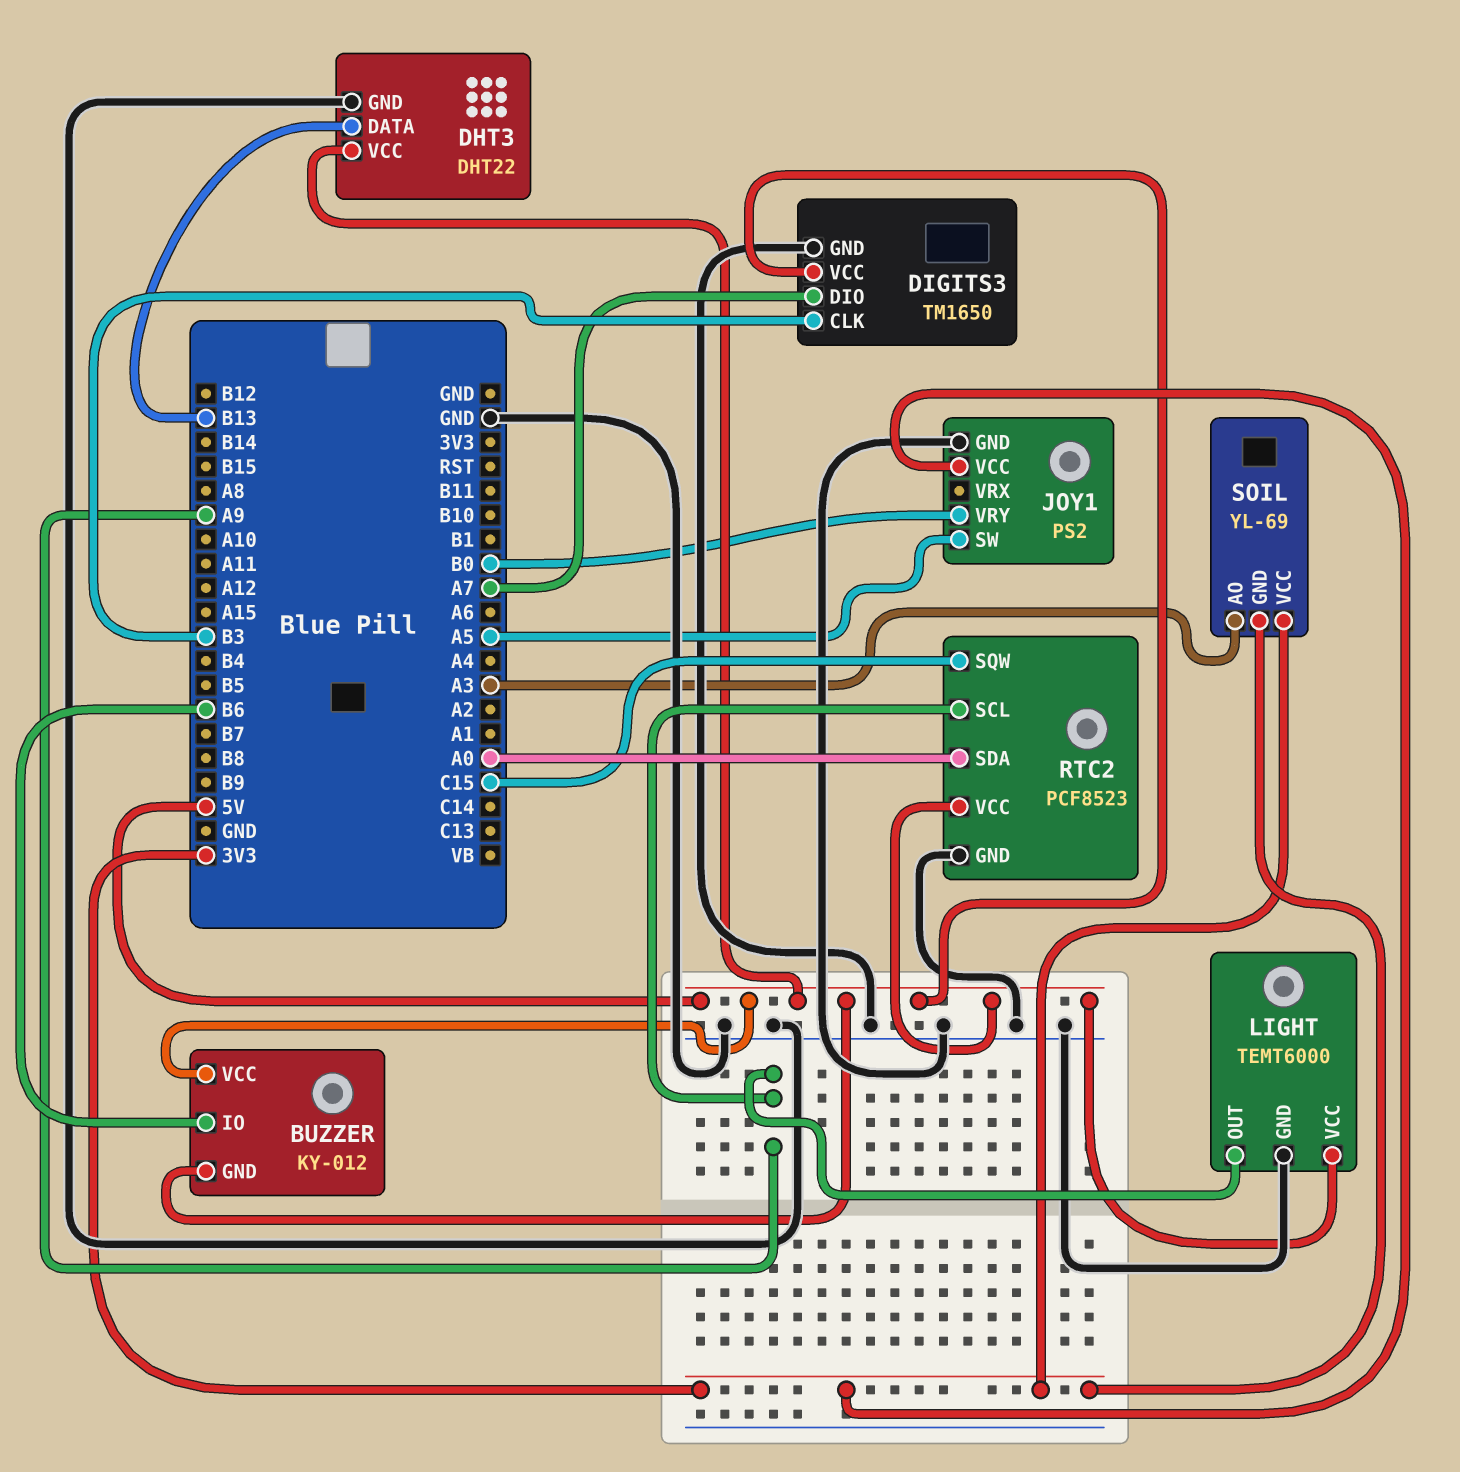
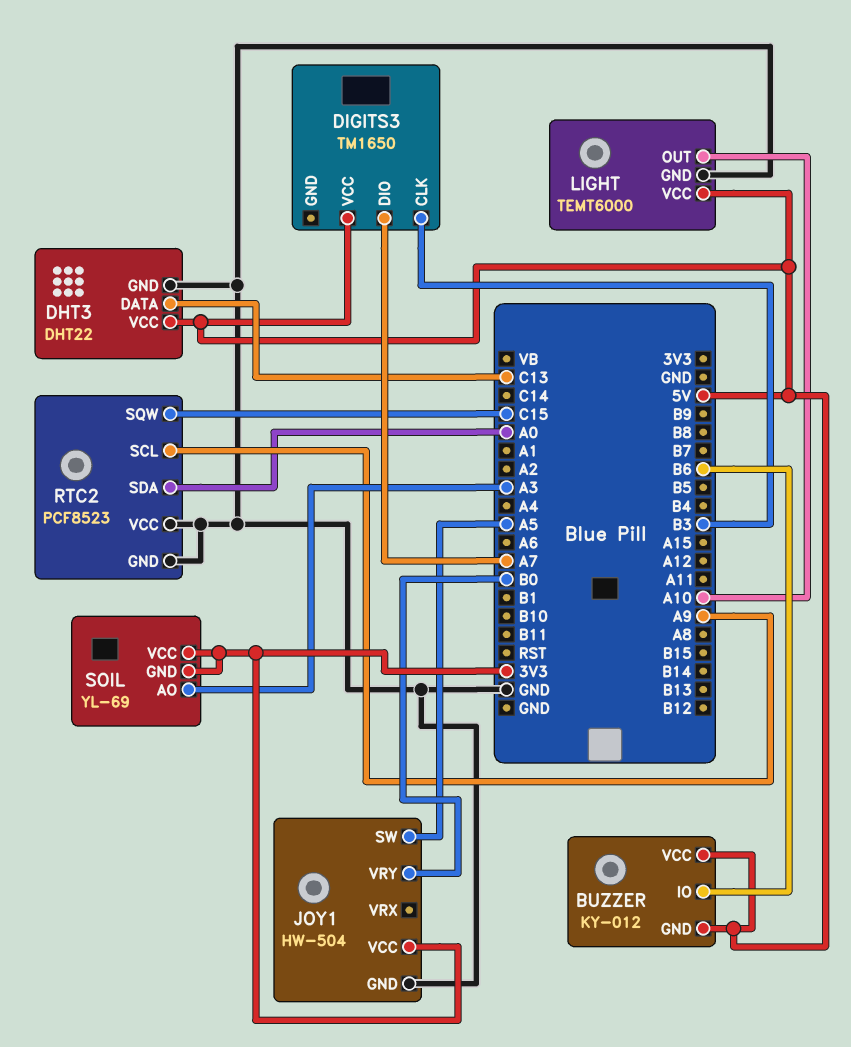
DHT3 pin DATA: B13 -> C13
DIGITS3 pin GND: GND -> none
JOY1: PS2 -> HW-504
LIGHT pin OUT: A9 -> A10
RTC2 pin VCC: 5V -> GND

